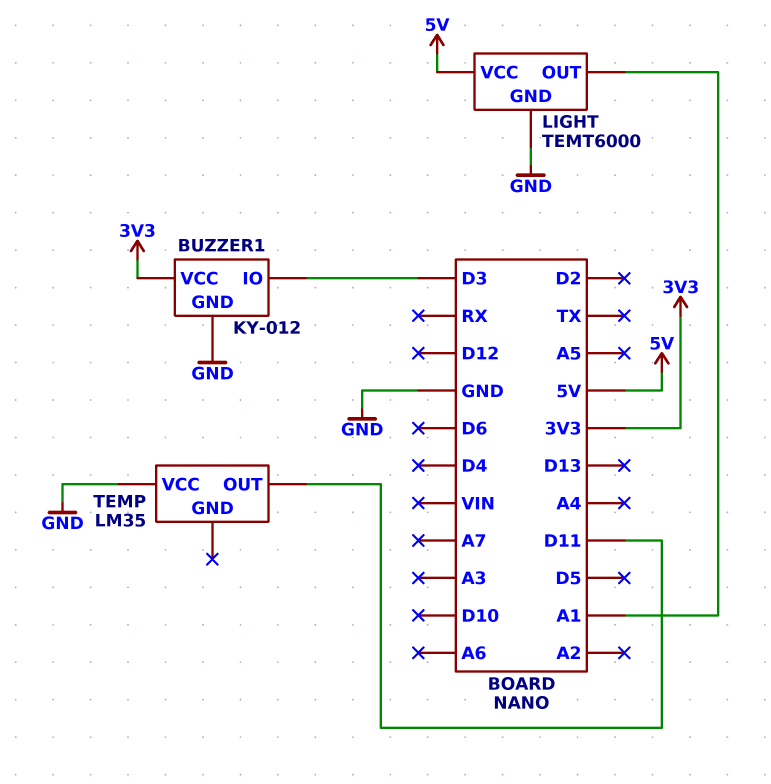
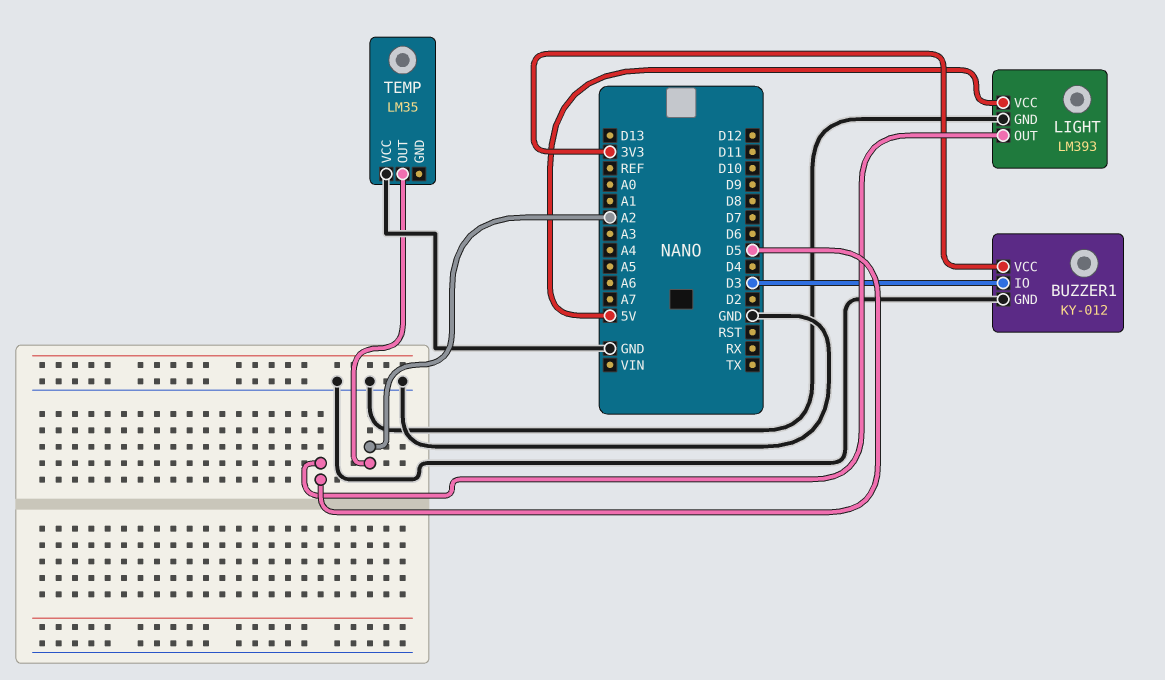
LIGHT: TEMT6000 -> LM393
LIGHT pin OUT: A1 -> D5
TEMP pin OUT: D11 -> A2

